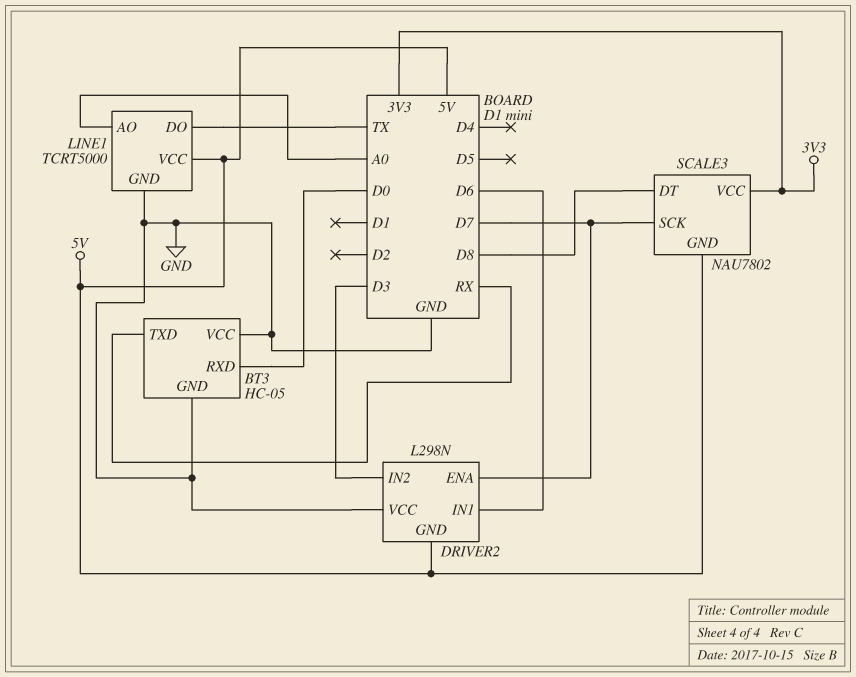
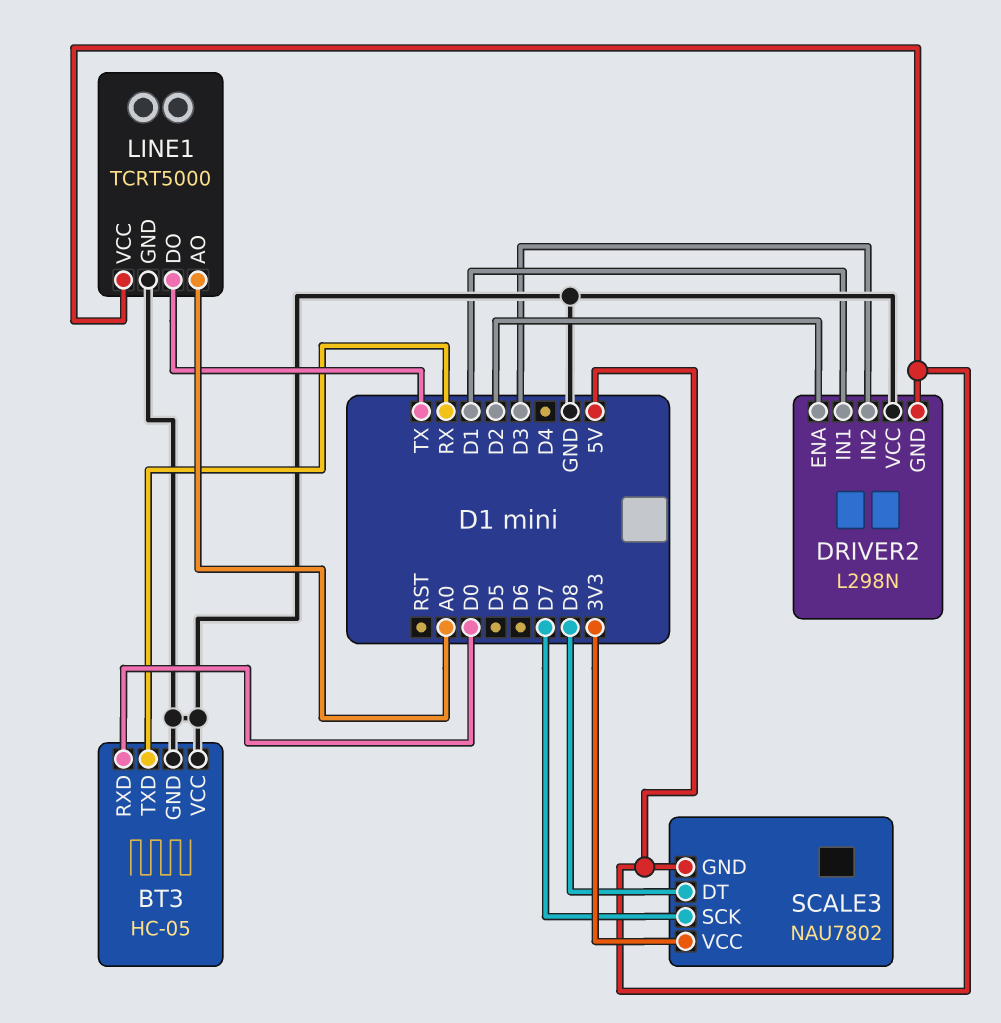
DRIVER2 pin ENA: D7 -> D2
DRIVER2 pin IN1: D6 -> D1

